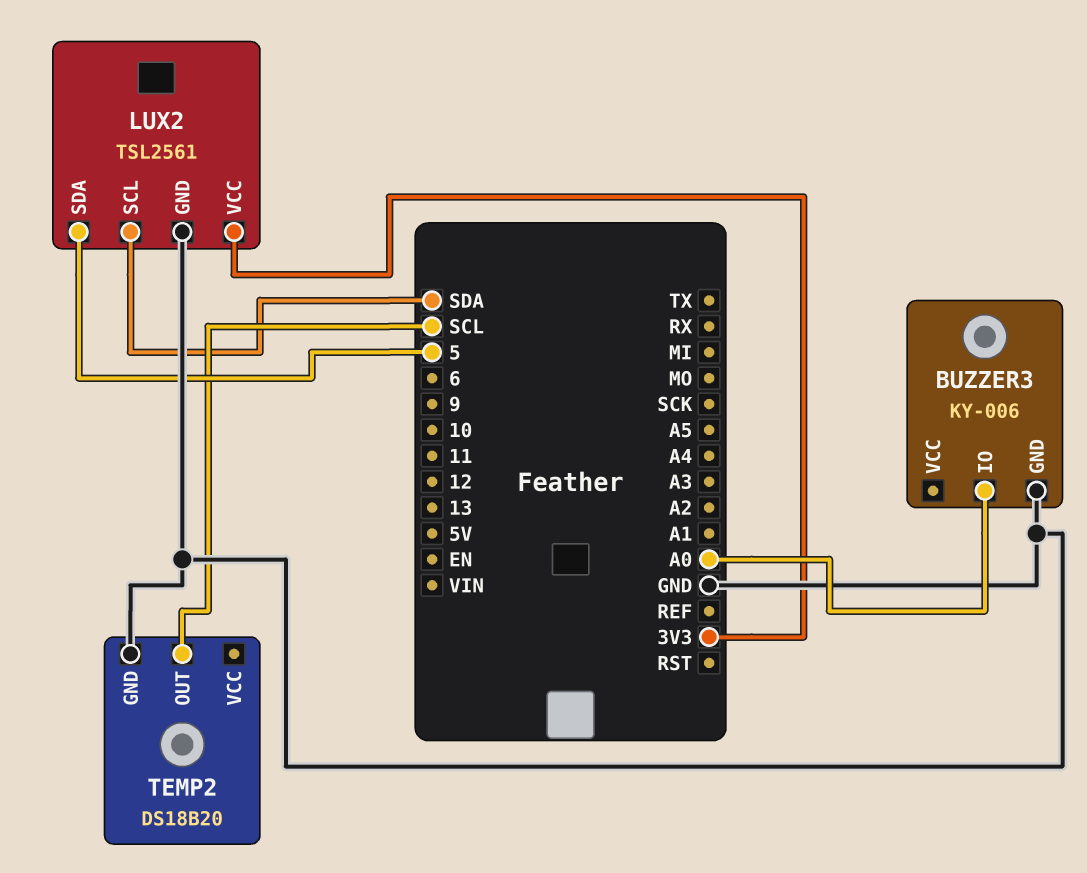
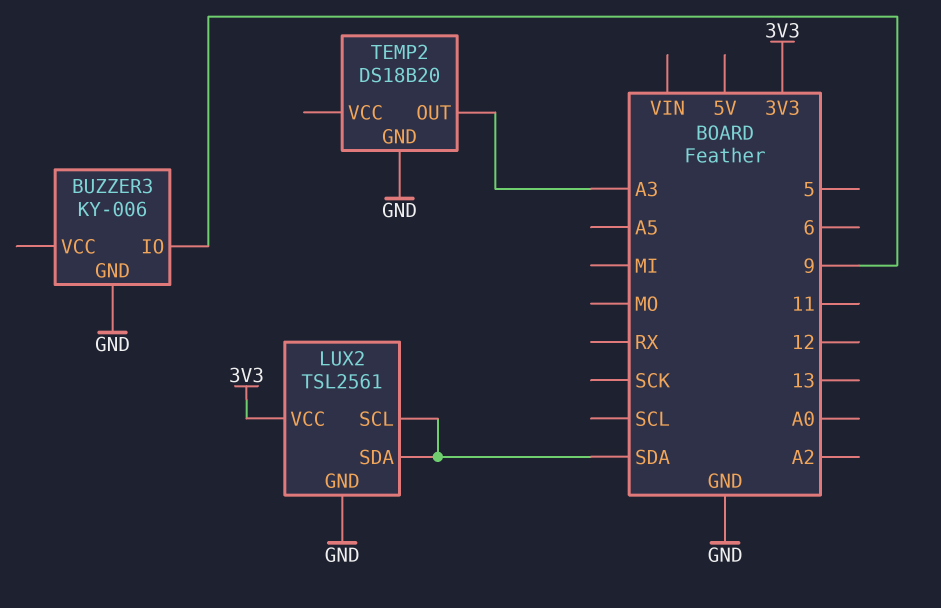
BUZZER3 pin IO: A0 -> 9
LUX2 pin SDA: 5 -> SDA
TEMP2 pin OUT: SCL -> A3

